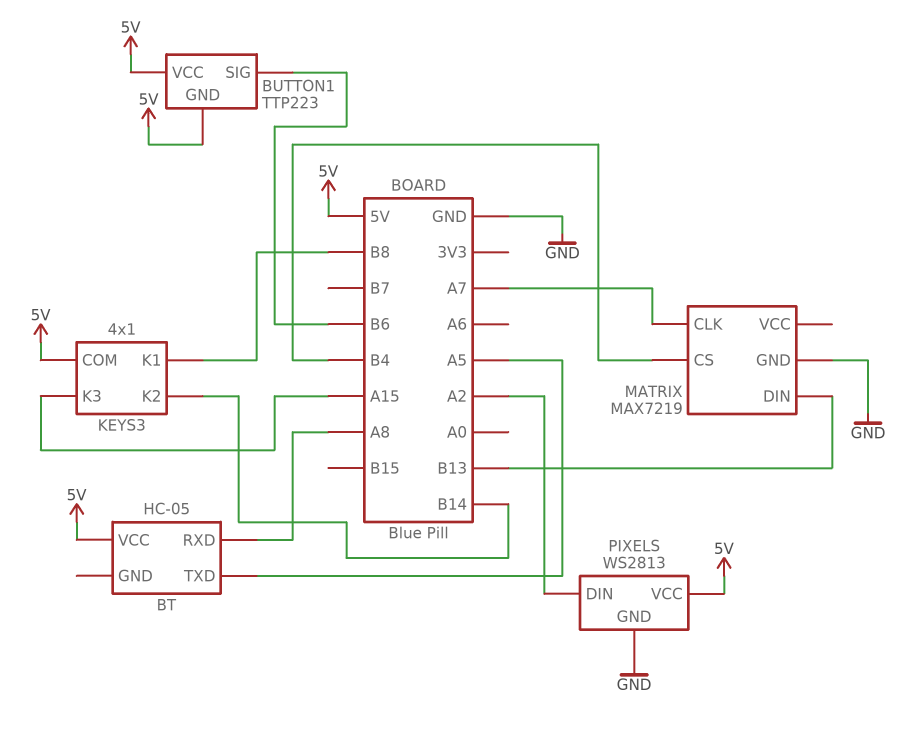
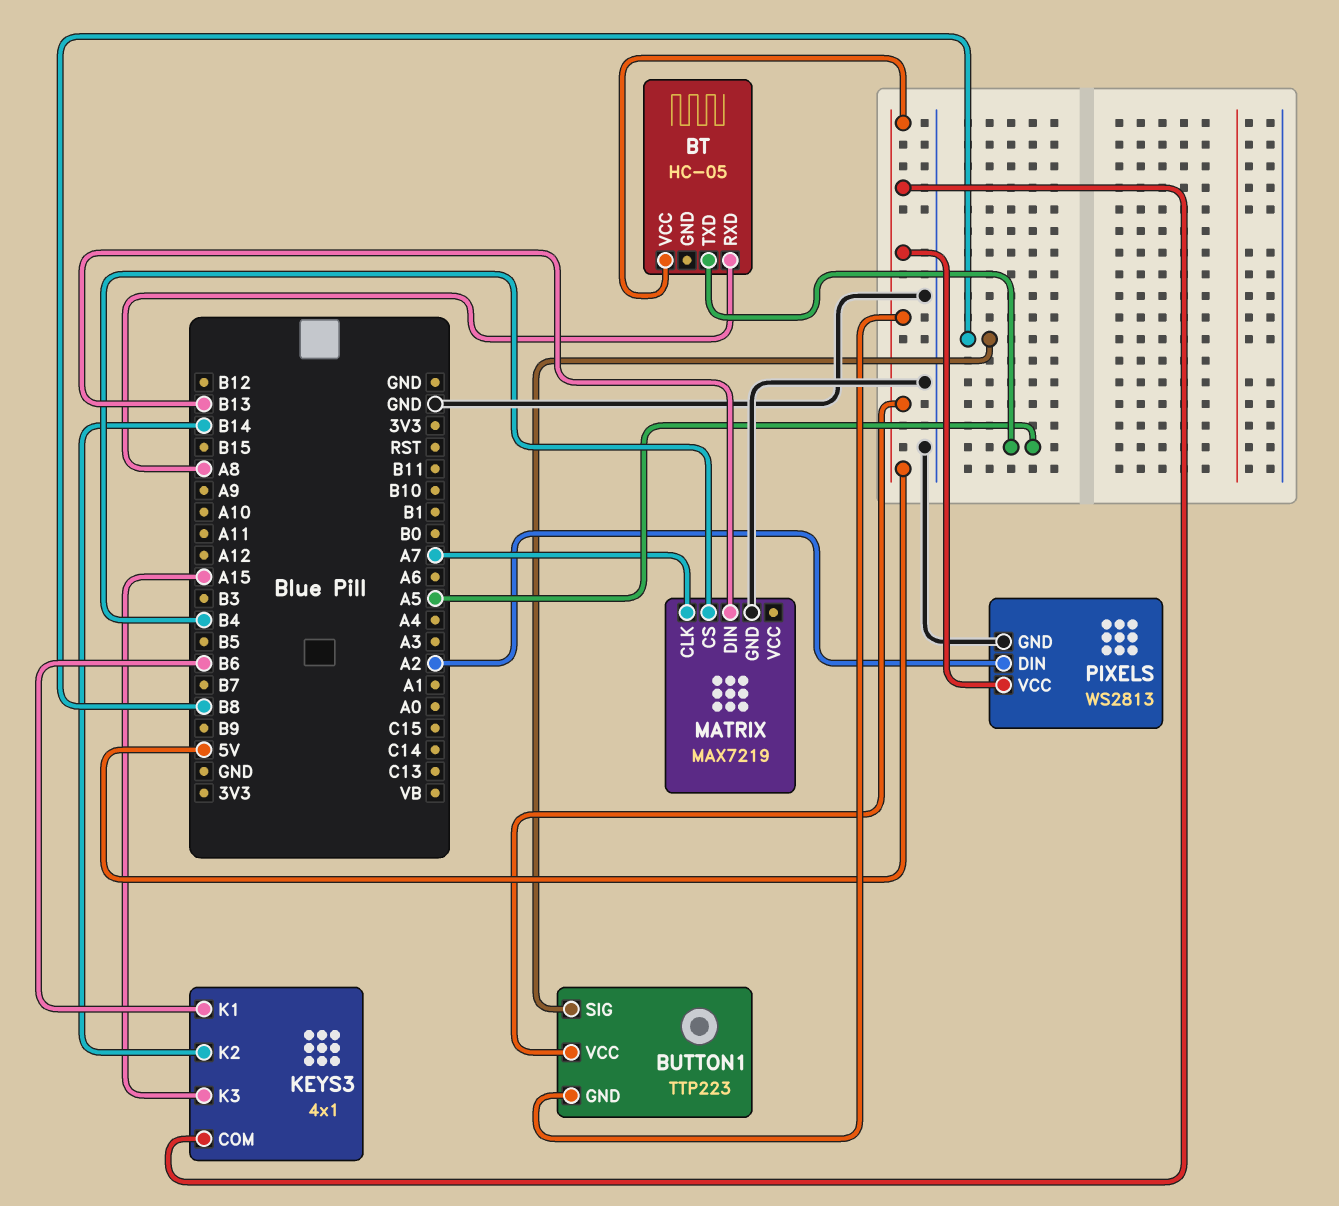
BUTTON1 pin SIG: B6 -> B8
KEYS3 pin K1: B8 -> B6

